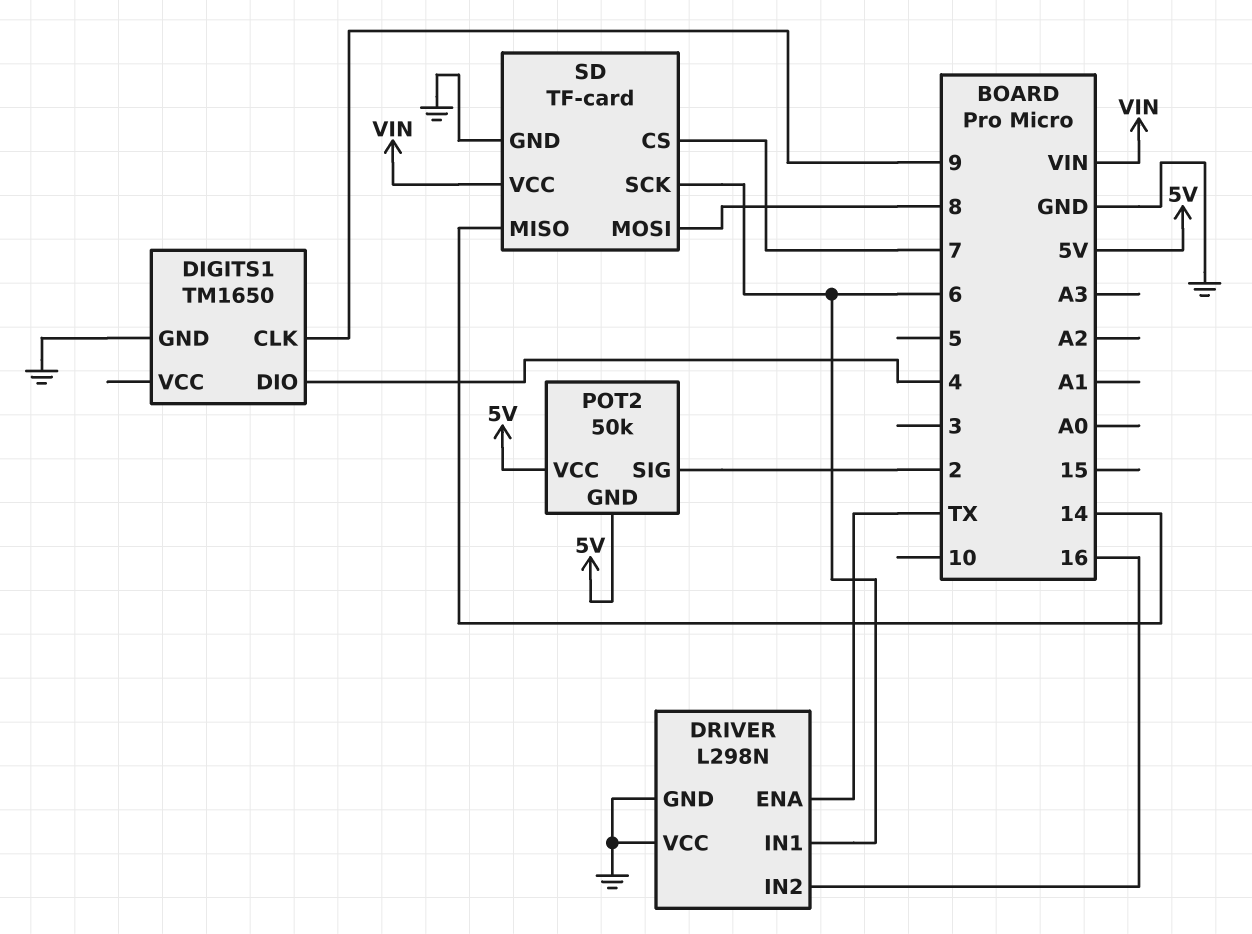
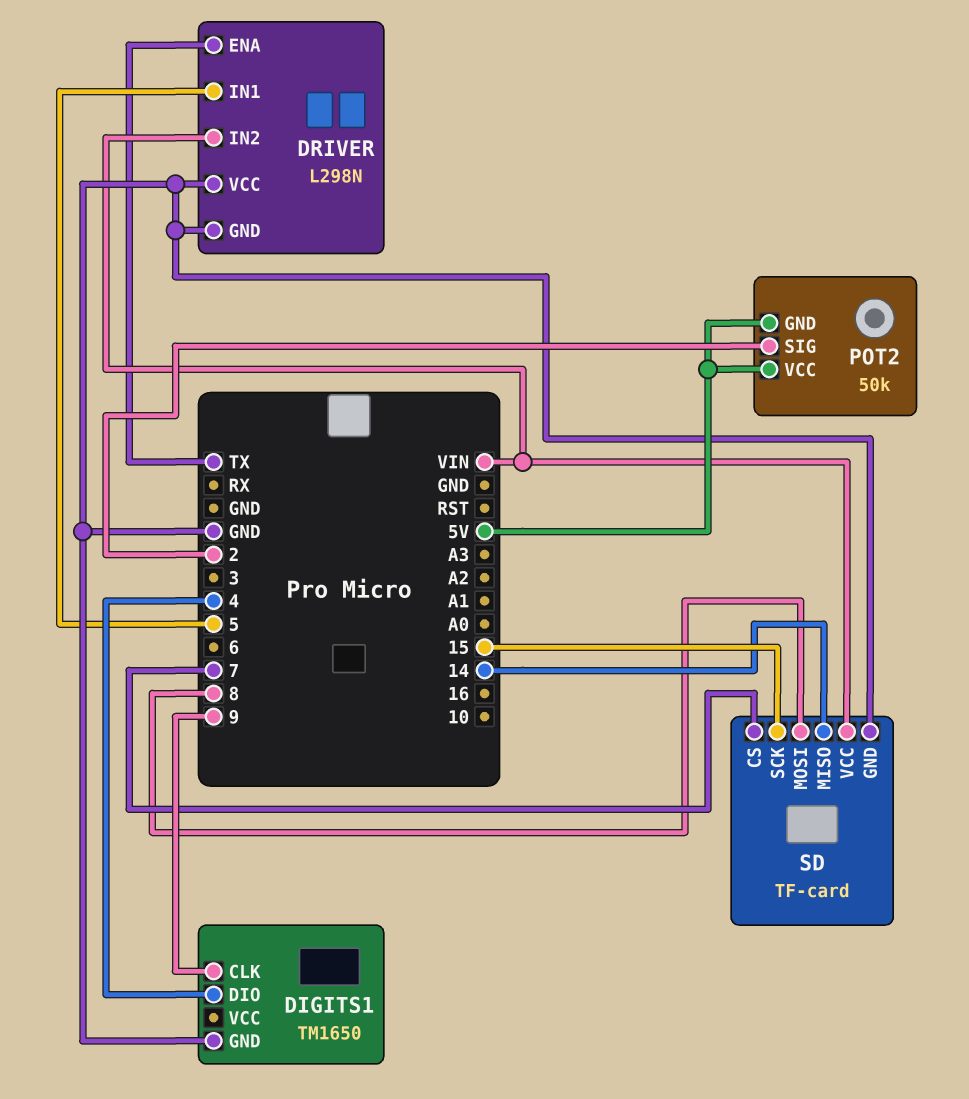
DRIVER pin IN1: 6 -> 5
DRIVER pin IN2: 16 -> VIN
SD pin SCK: 6 -> 15

